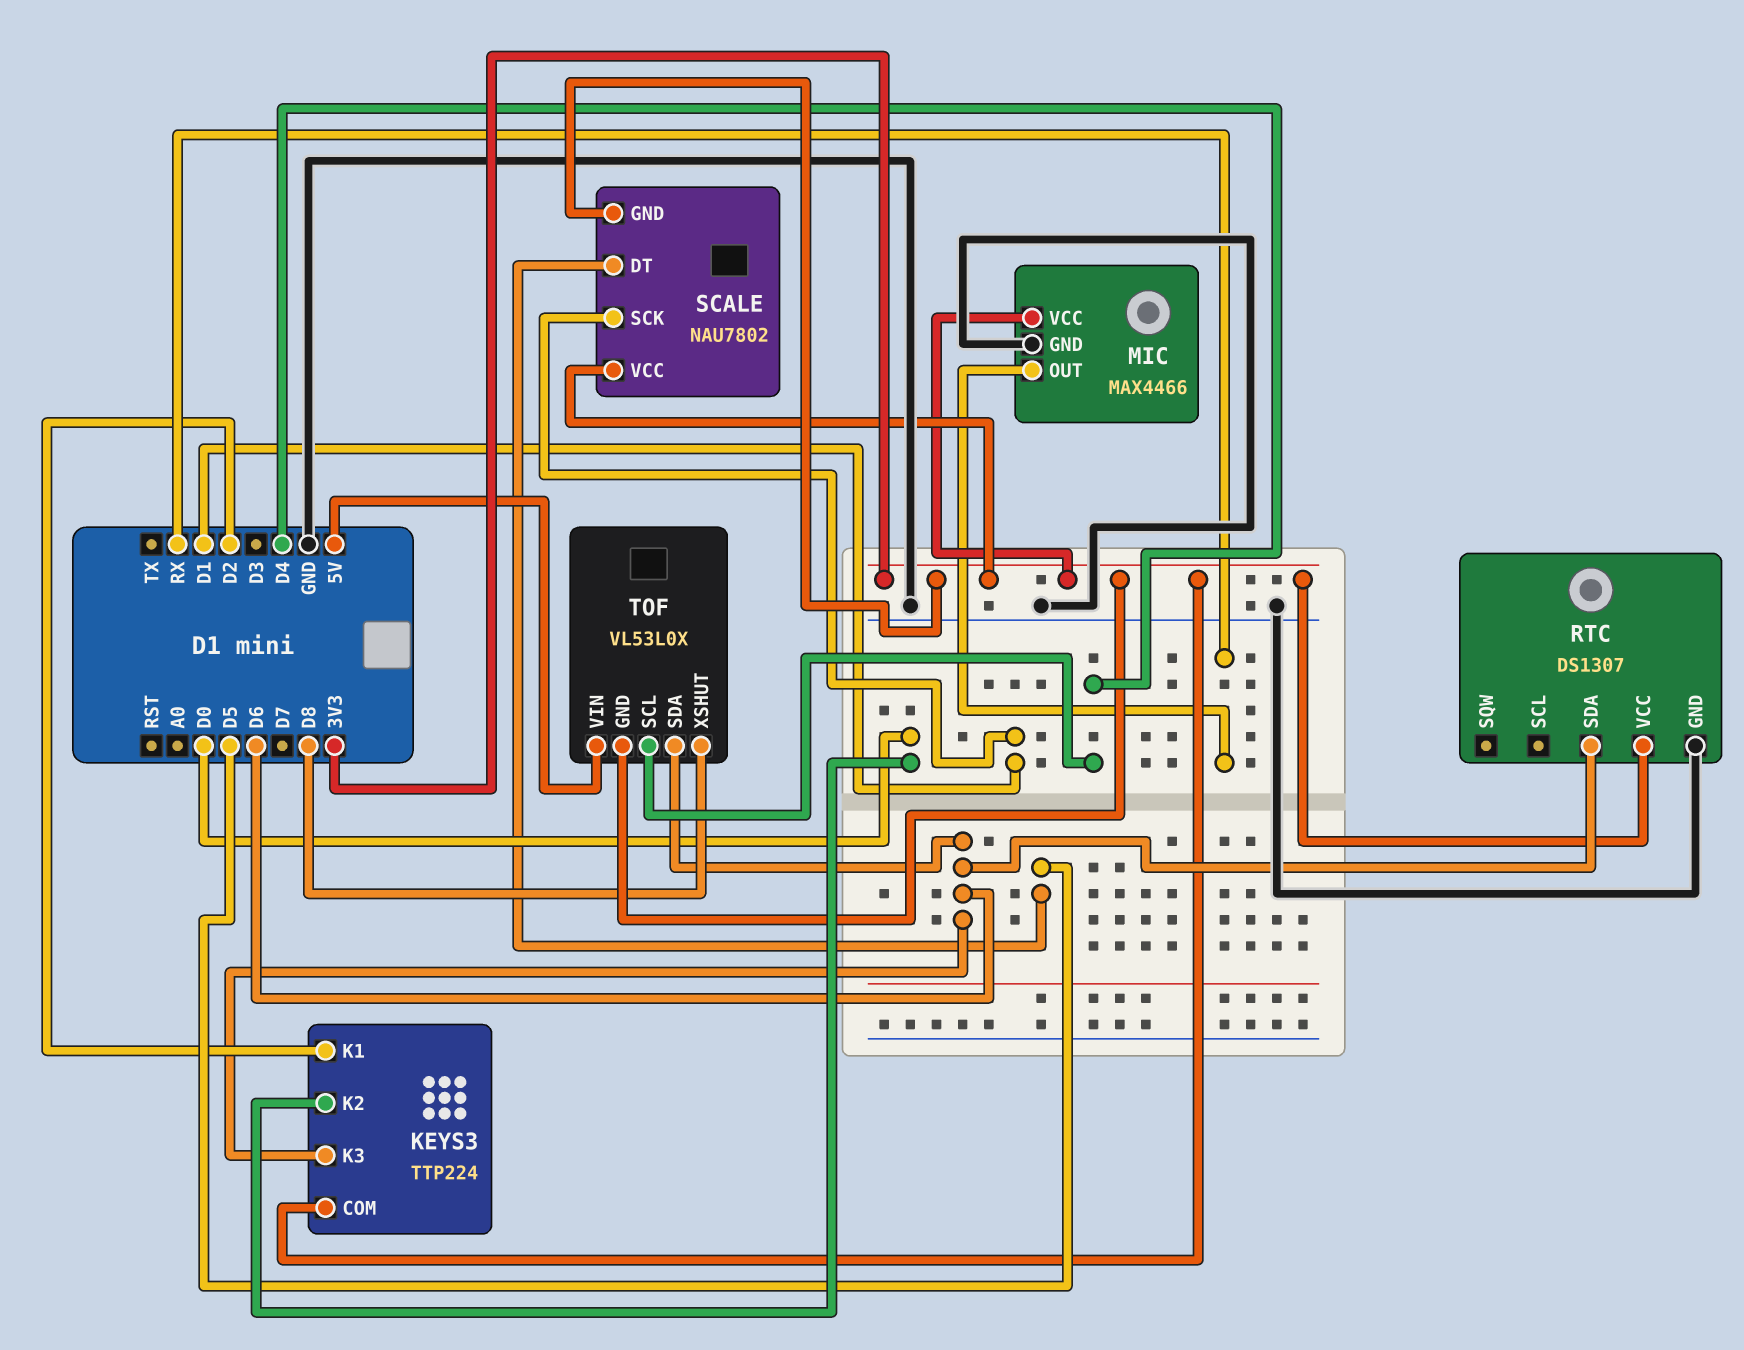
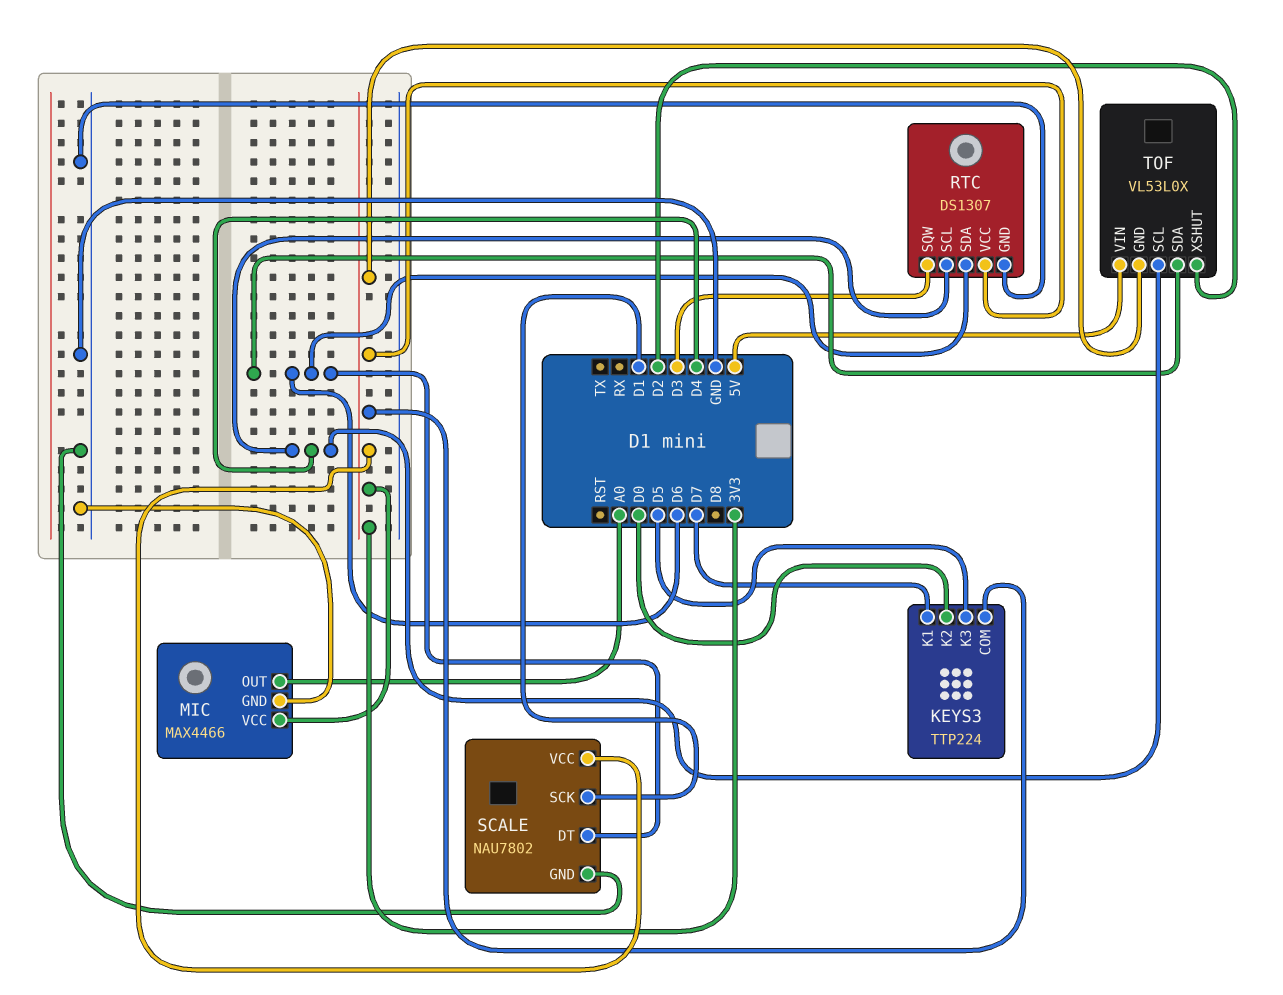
KEYS3 pin K1: D2 -> D7
KEYS3 pin K3: D6 -> D5
MIC pin OUT: RX -> A0
RTC pin SCL: none -> D4
RTC pin SQW: none -> D3
SCALE pin DT: D5 -> D6
SCALE pin GND: 3V3 -> GND
TOF pin XSHUT: D8 -> D2

